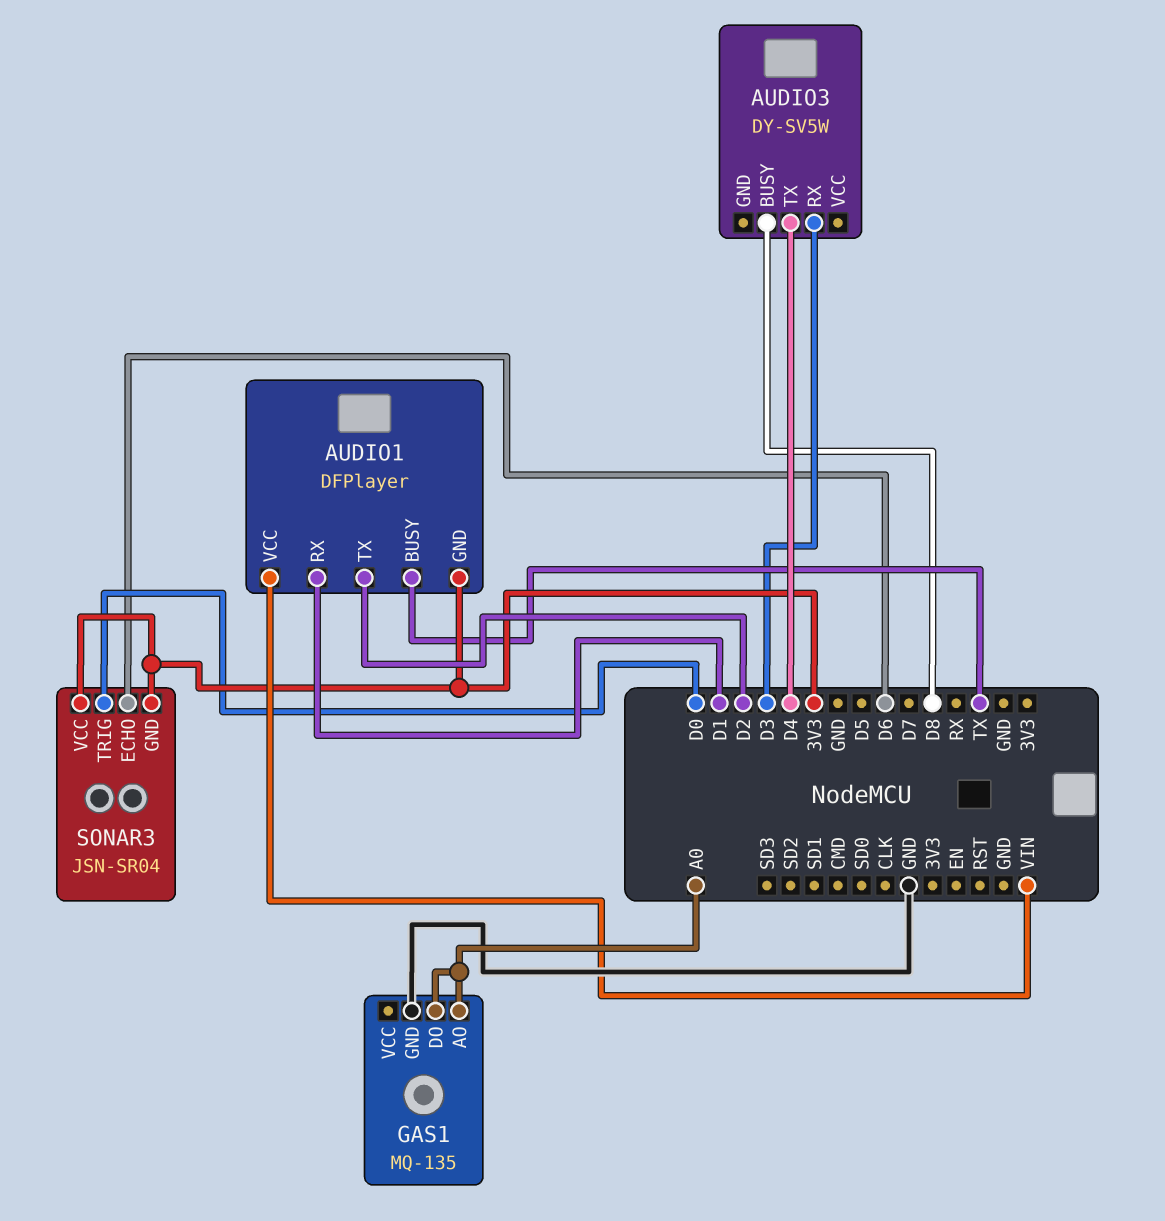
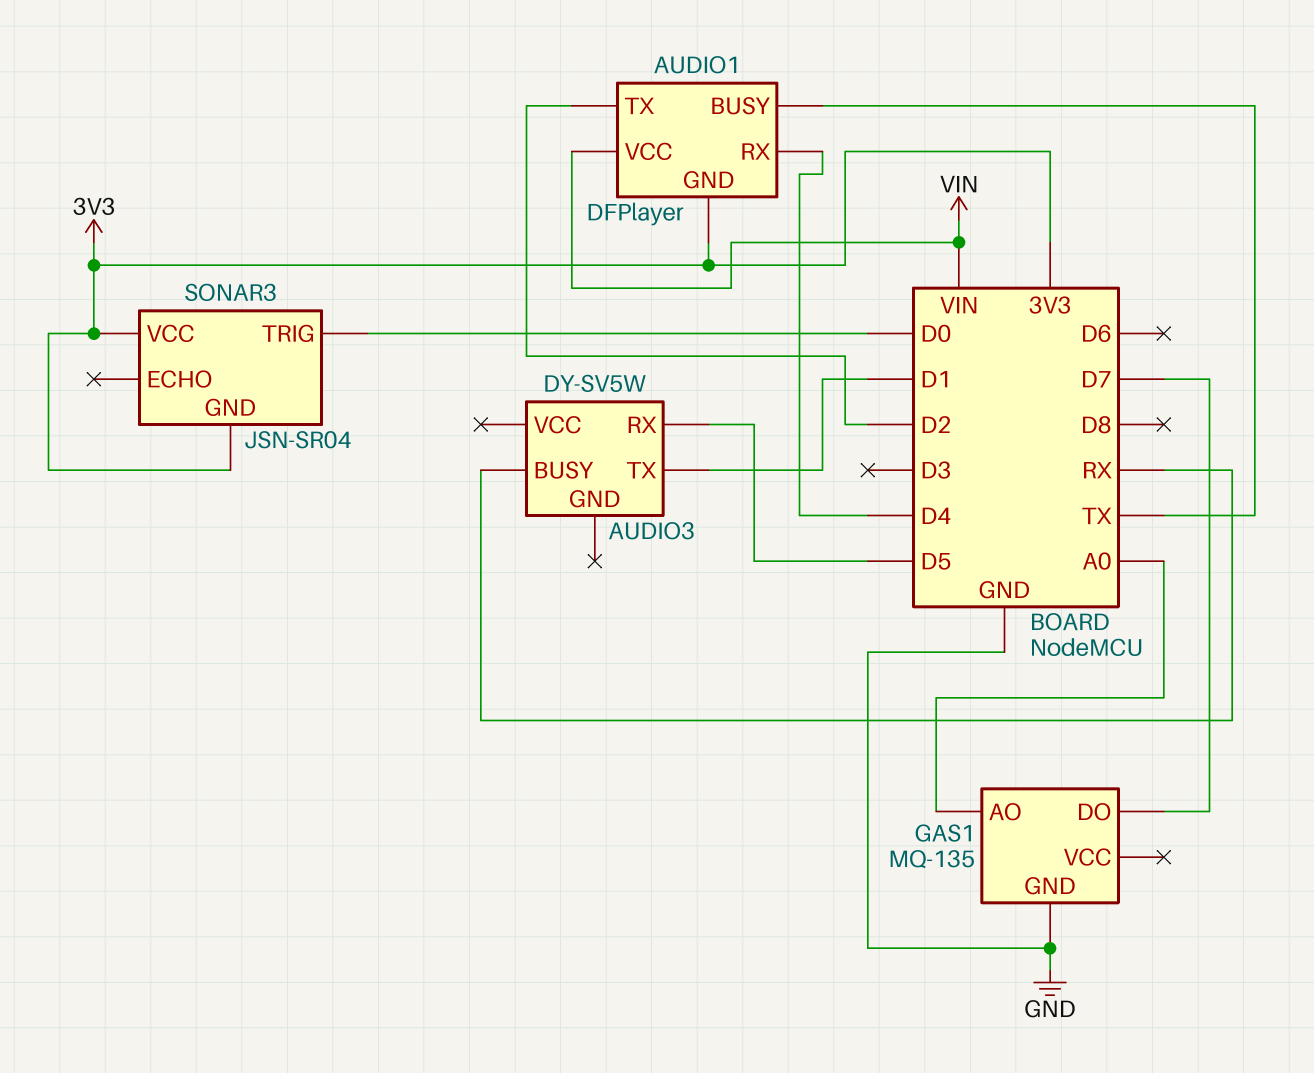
AUDIO1 pin RX: D1 -> D4
AUDIO3 pin BUSY: D8 -> RX
AUDIO3 pin RX: D3 -> D5
AUDIO3 pin TX: D4 -> D1
GAS1 pin DO: A0 -> D7
SONAR3 pin ECHO: D6 -> none

